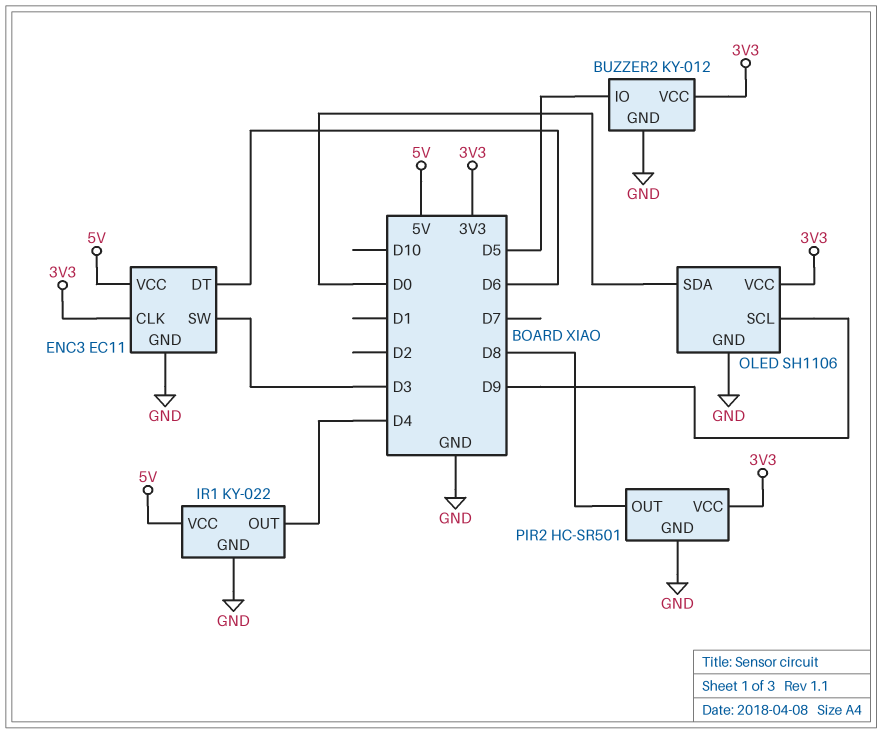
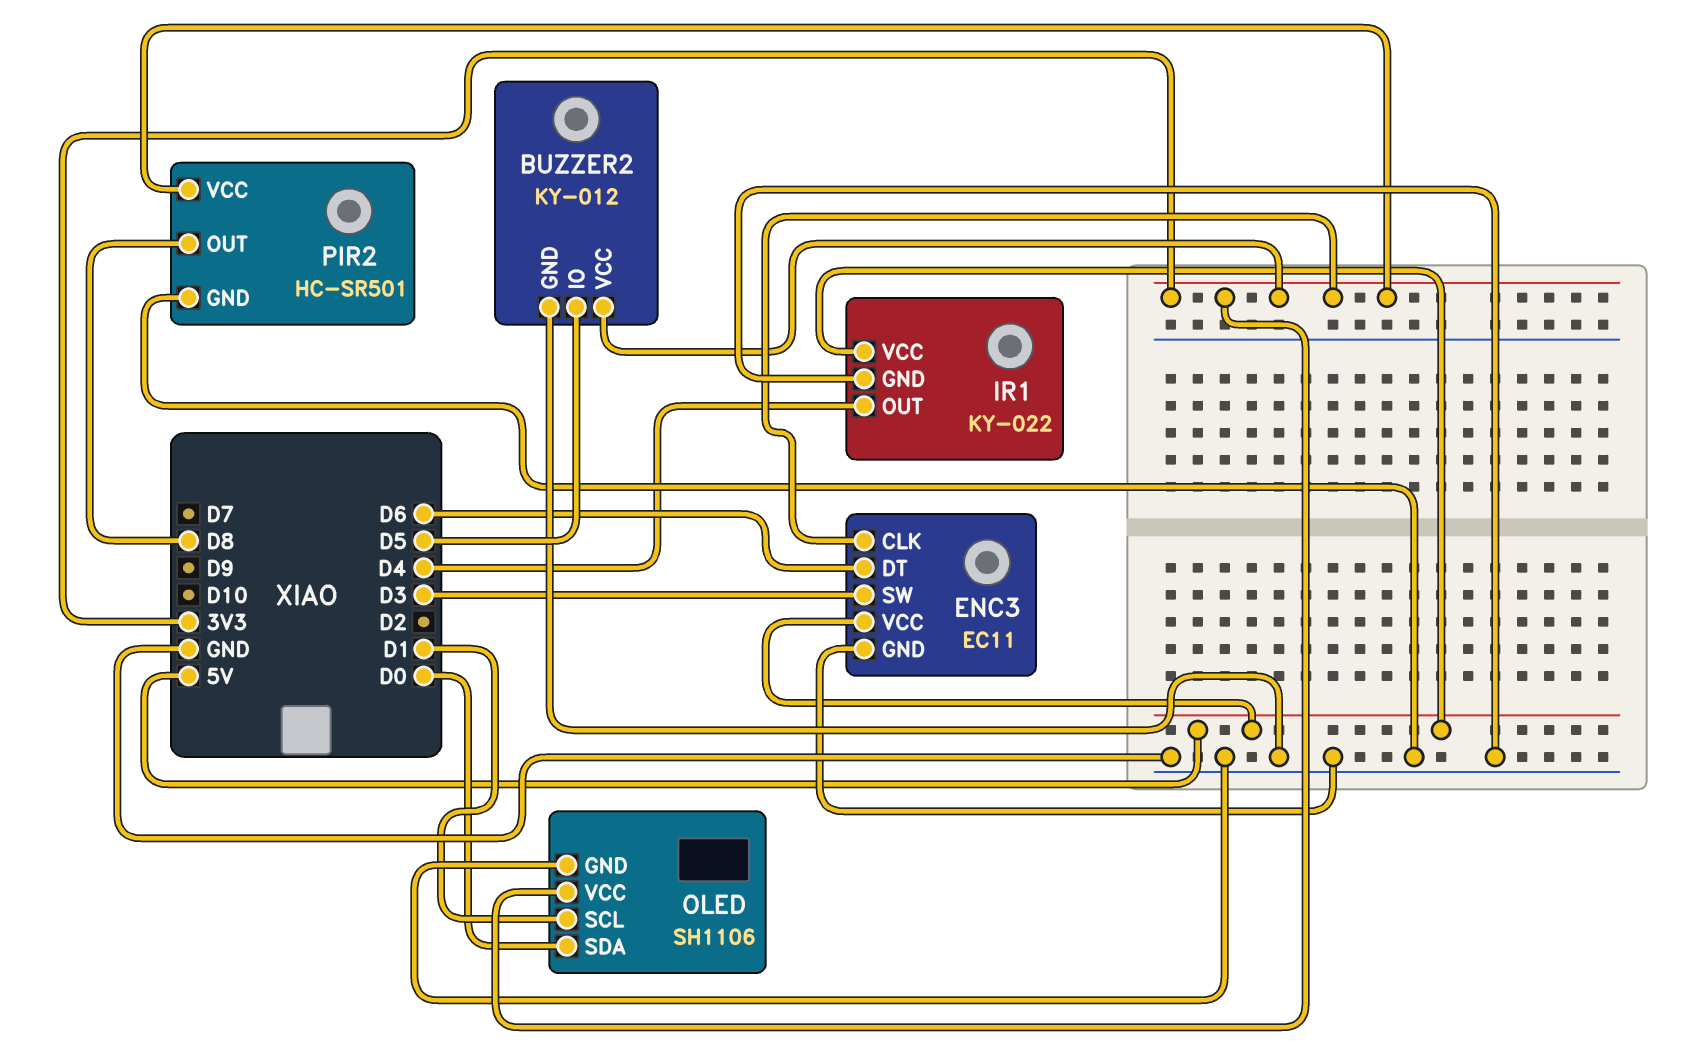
OLED pin SCL: D9 -> D1

